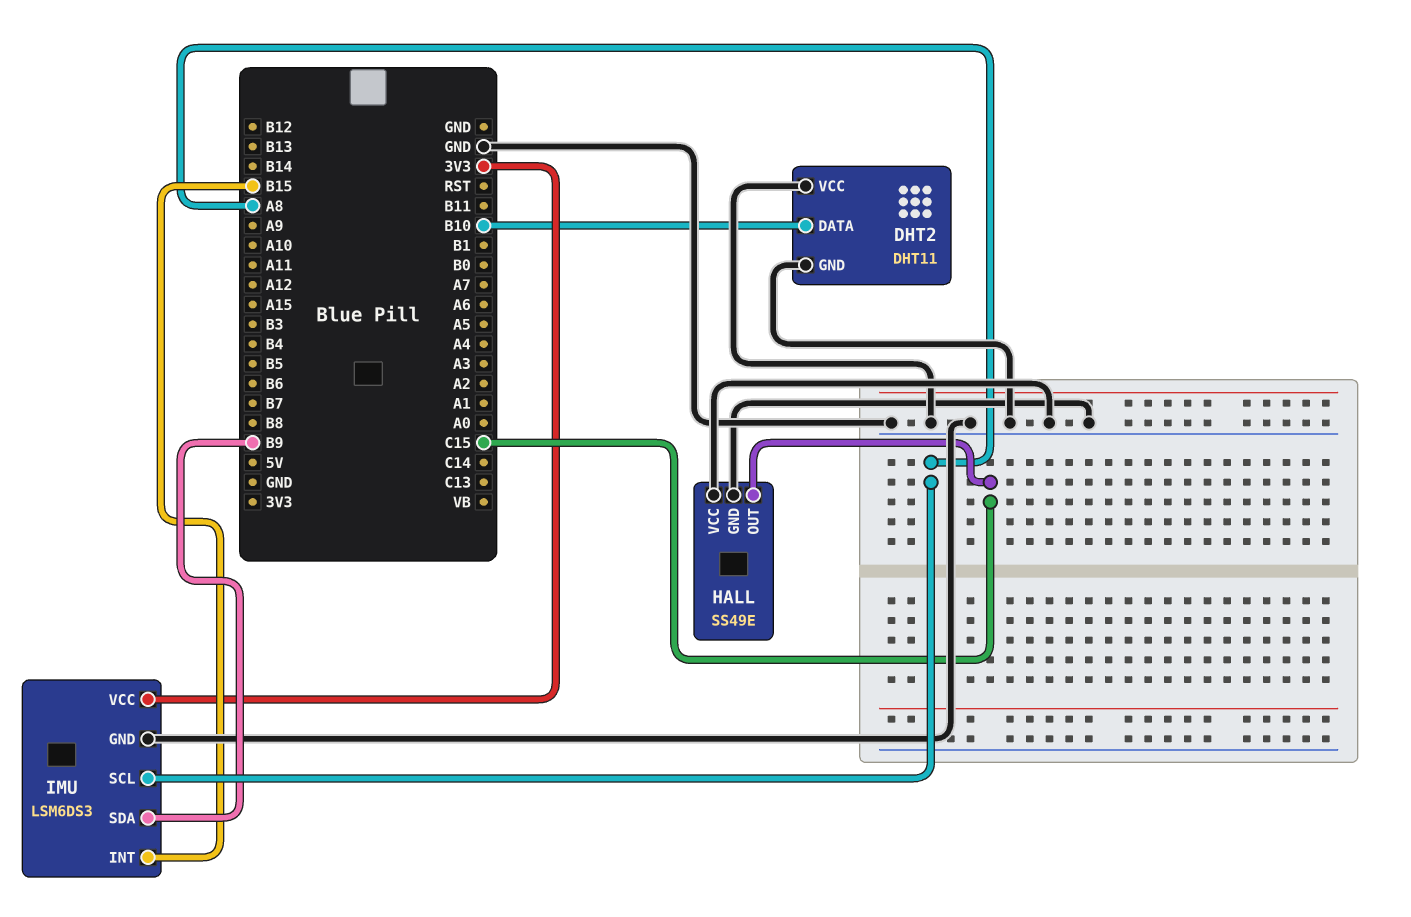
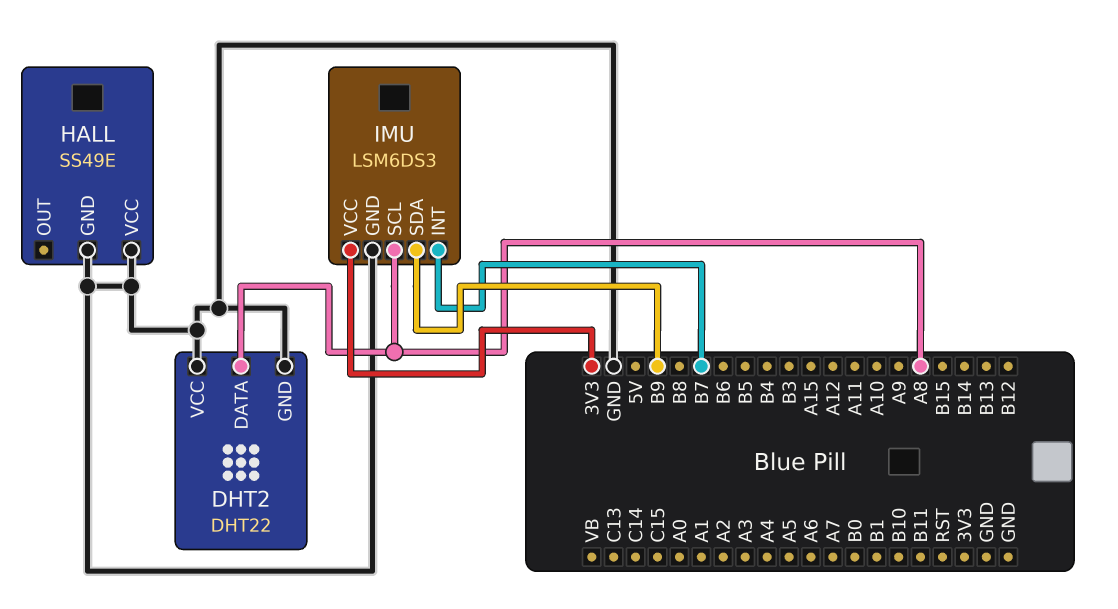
DHT2: DHT11 -> DHT22
DHT2 pin DATA: B10 -> A8
HALL pin OUT: C15 -> none
IMU pin INT: B15 -> B7

